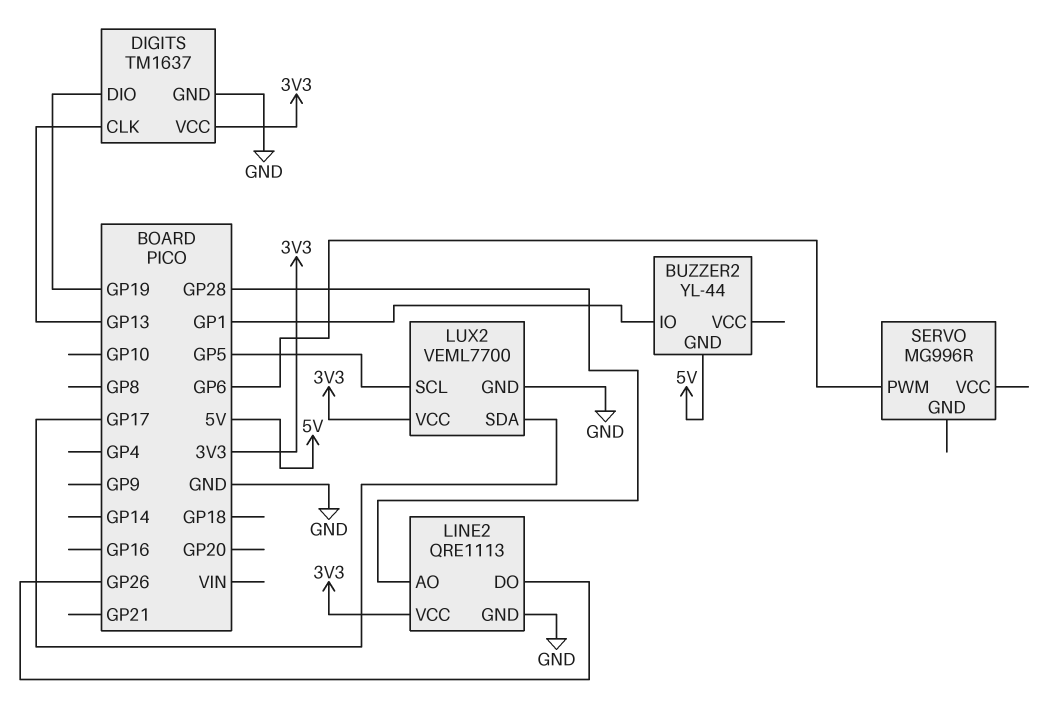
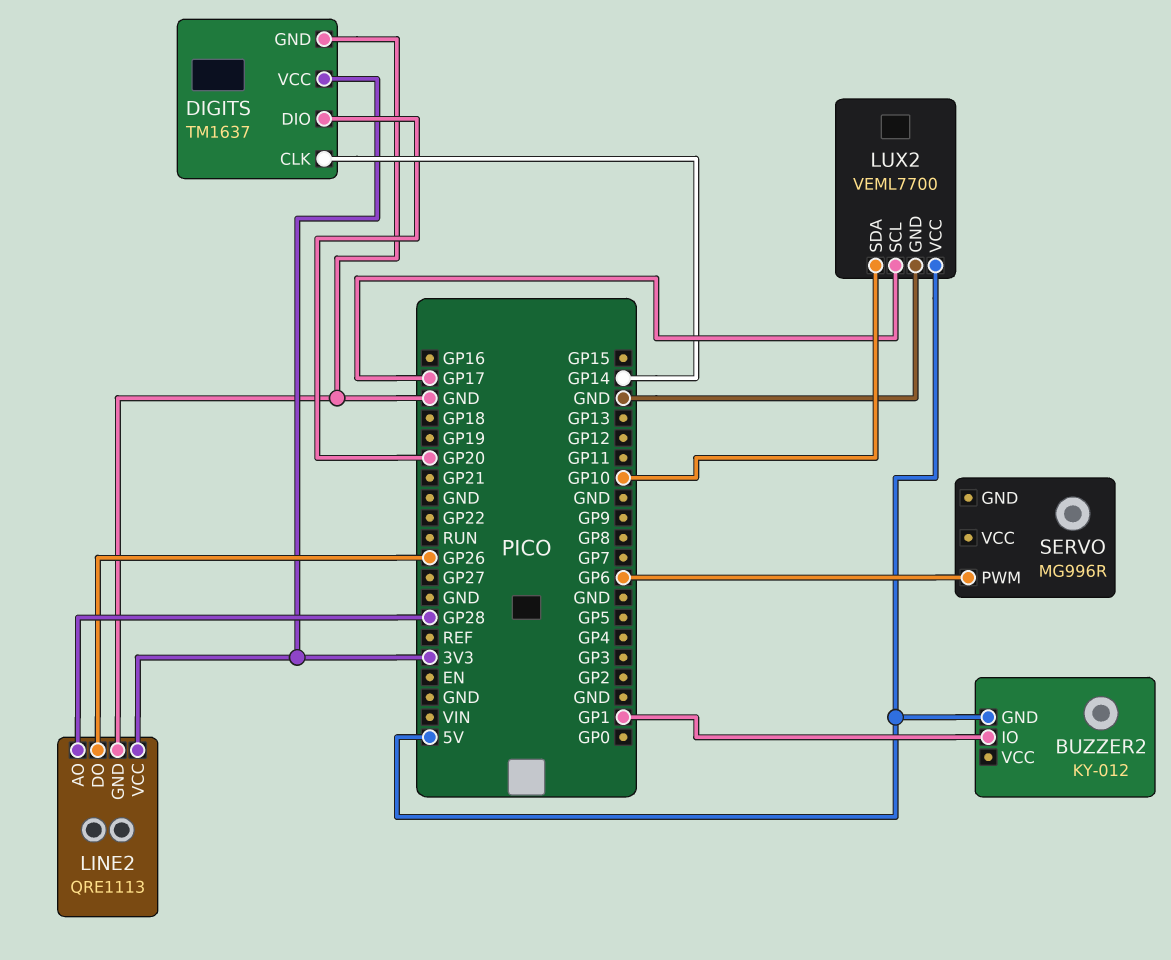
BUZZER2: YL-44 -> KY-012
DIGITS pin CLK: GP13 -> GP14
DIGITS pin DIO: GP19 -> GP20
LUX2 pin SCL: GP5 -> GP17
LUX2 pin SDA: GP17 -> GP10
LUX2 pin VCC: 3V3 -> 5V

